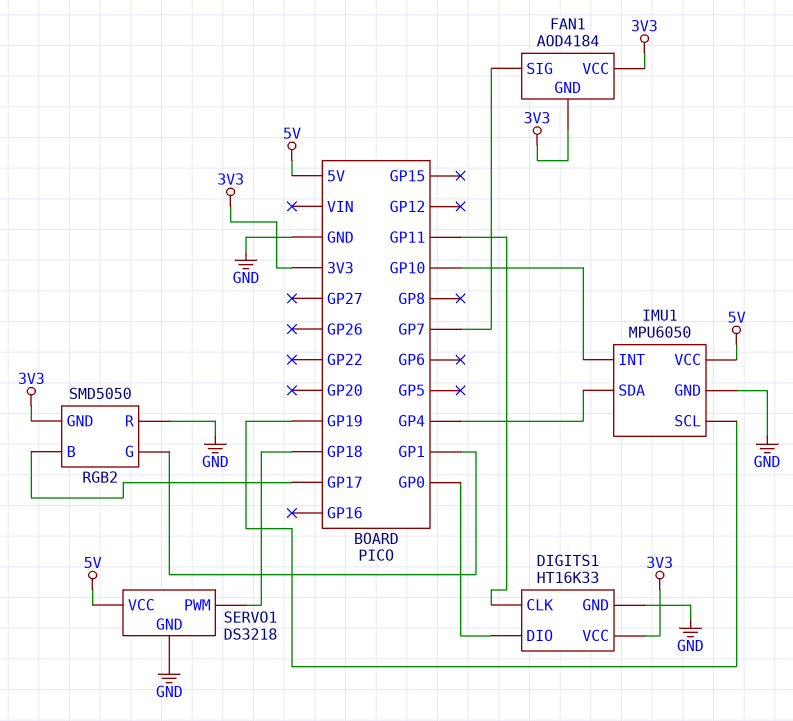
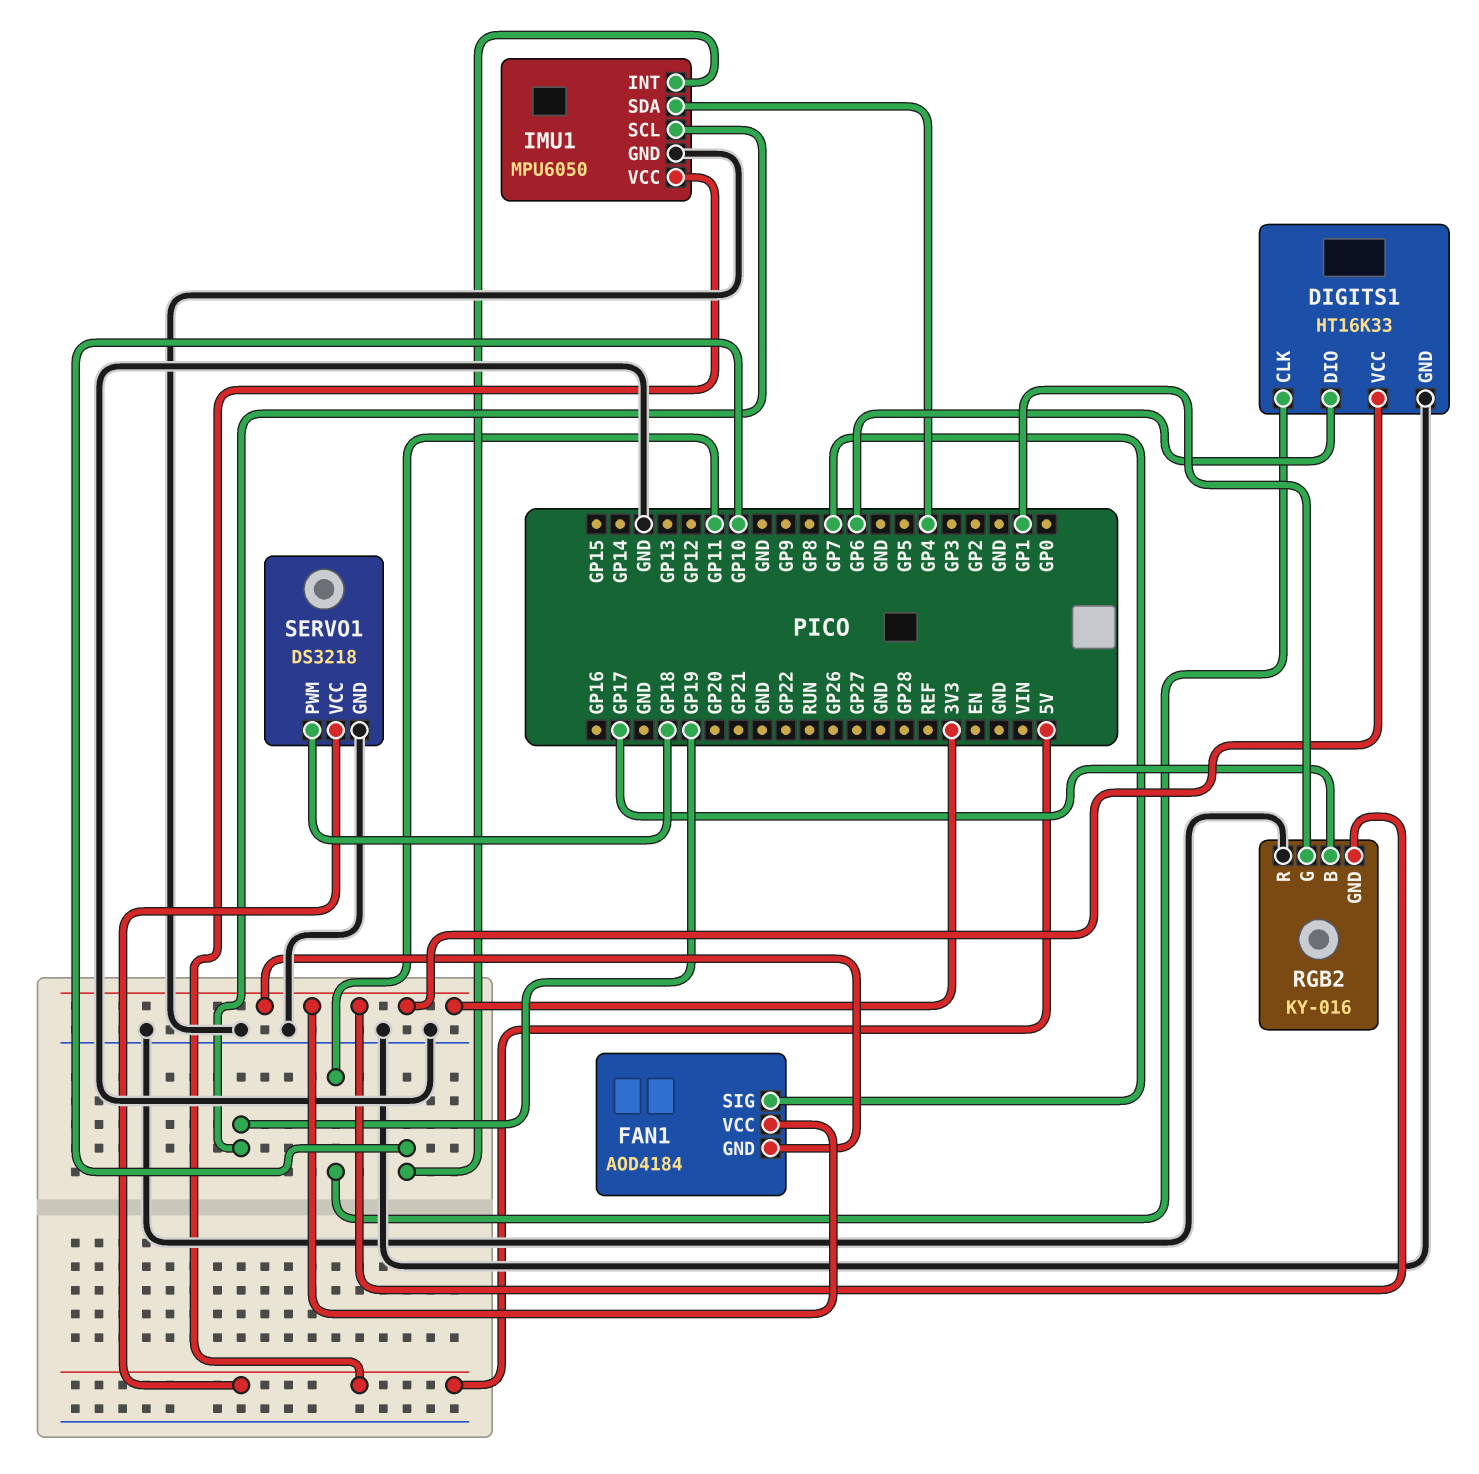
DIGITS1 pin DIO: GP0 -> GP6
RGB2: SMD5050 -> KY-016

